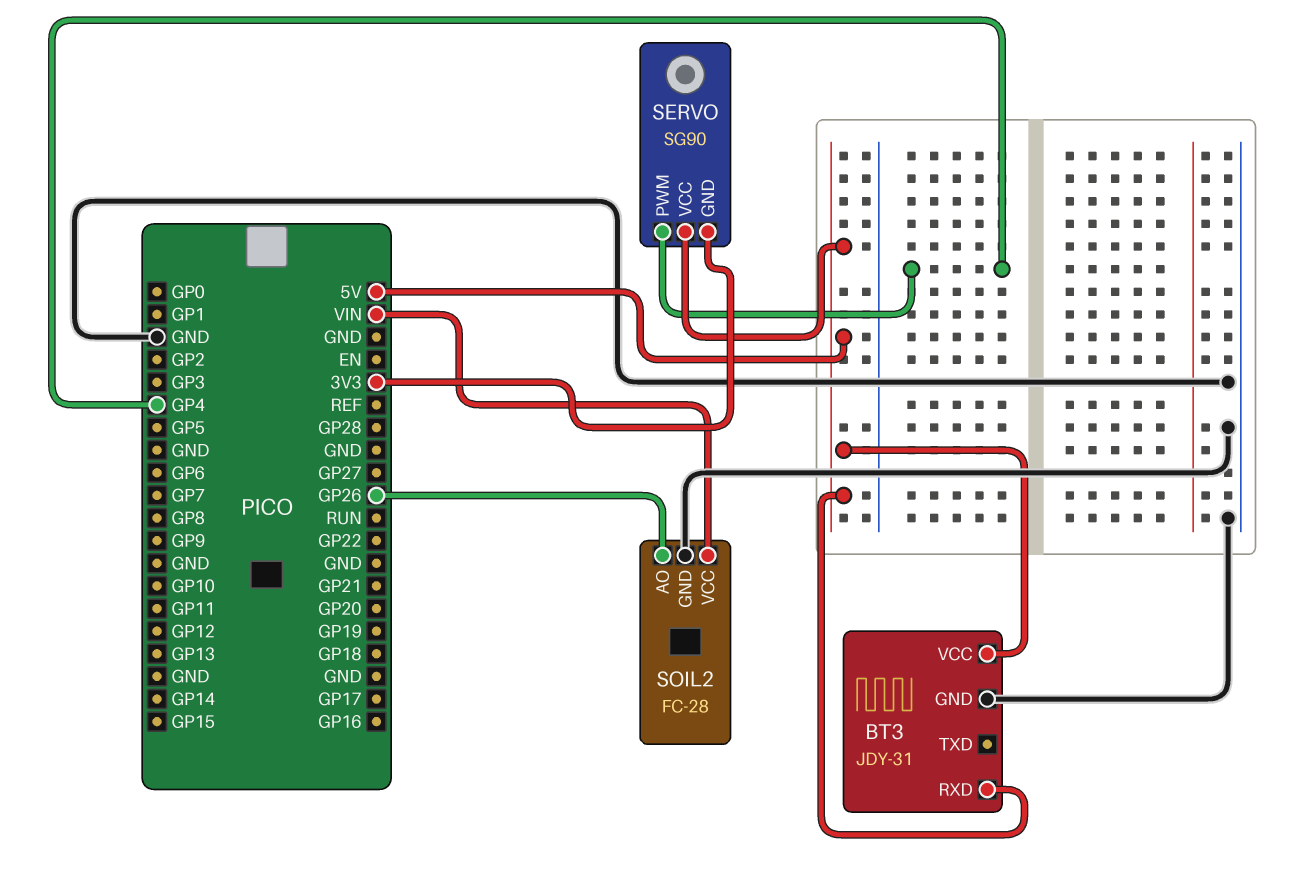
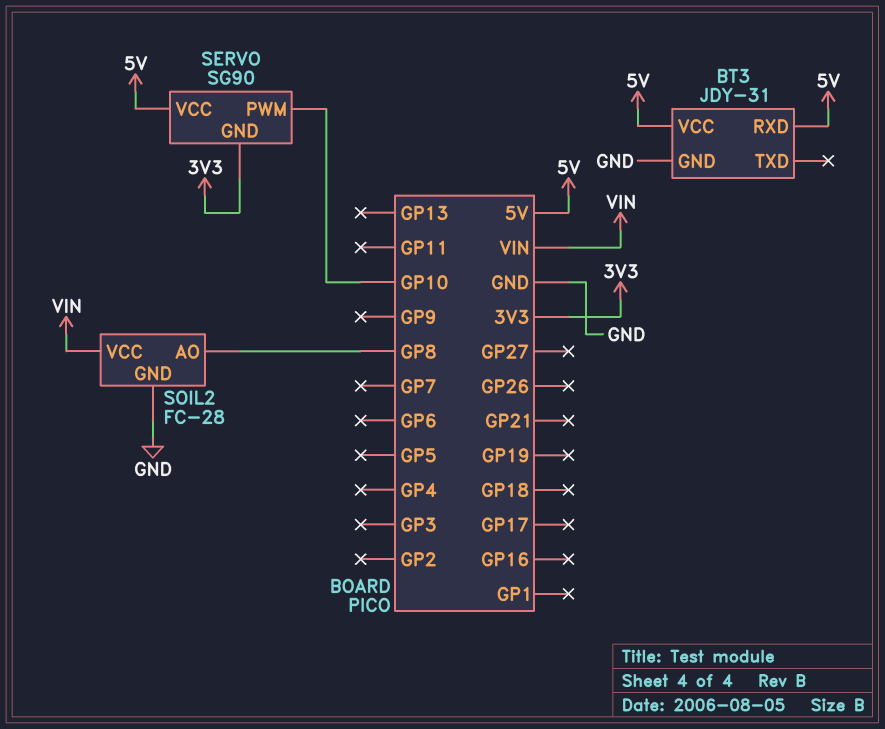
SERVO pin PWM: GP4 -> GP10
SOIL2 pin AO: GP26 -> GP8

